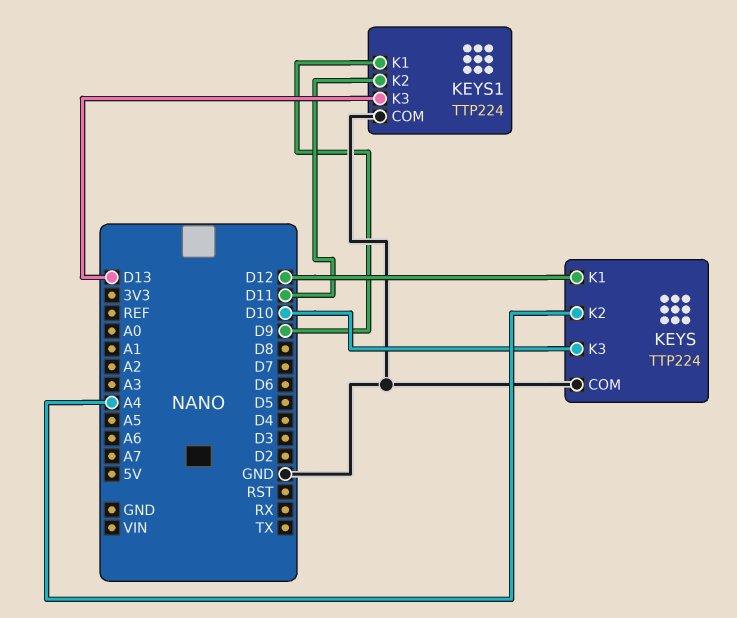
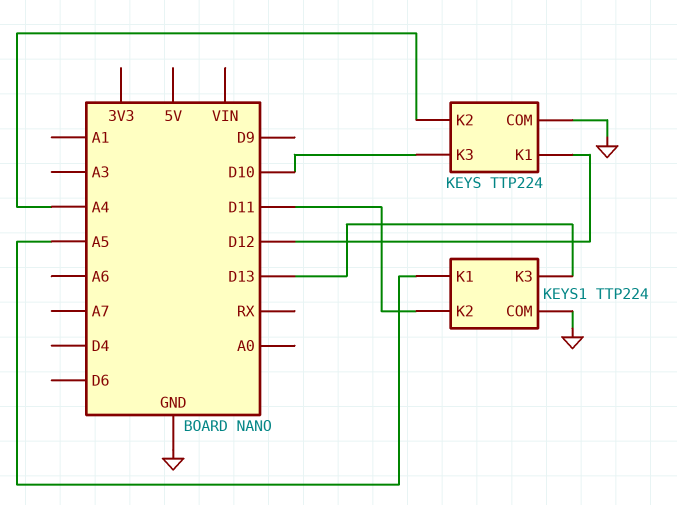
KEYS1 pin K1: D9 -> A5

